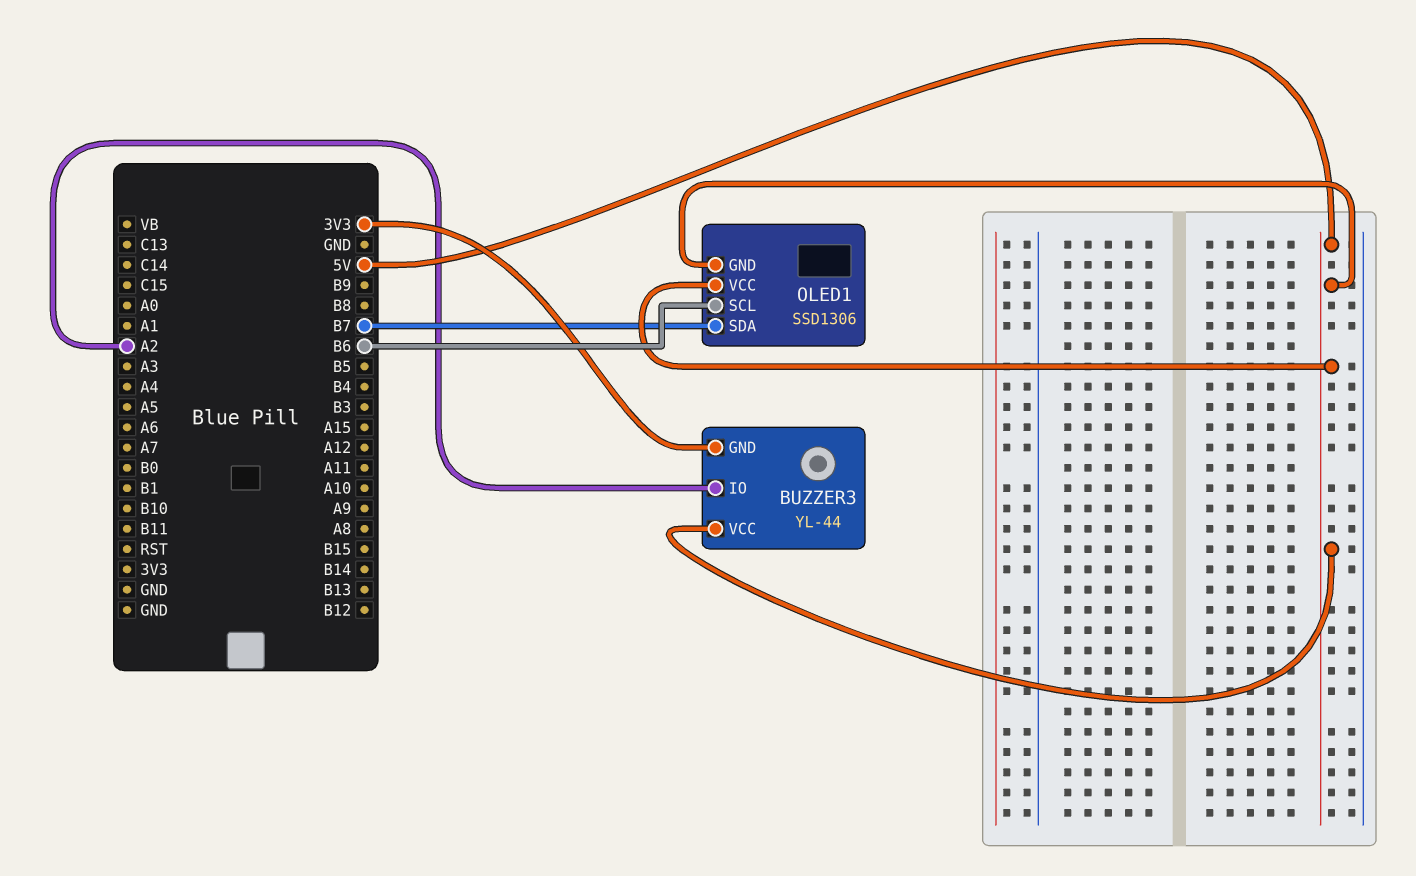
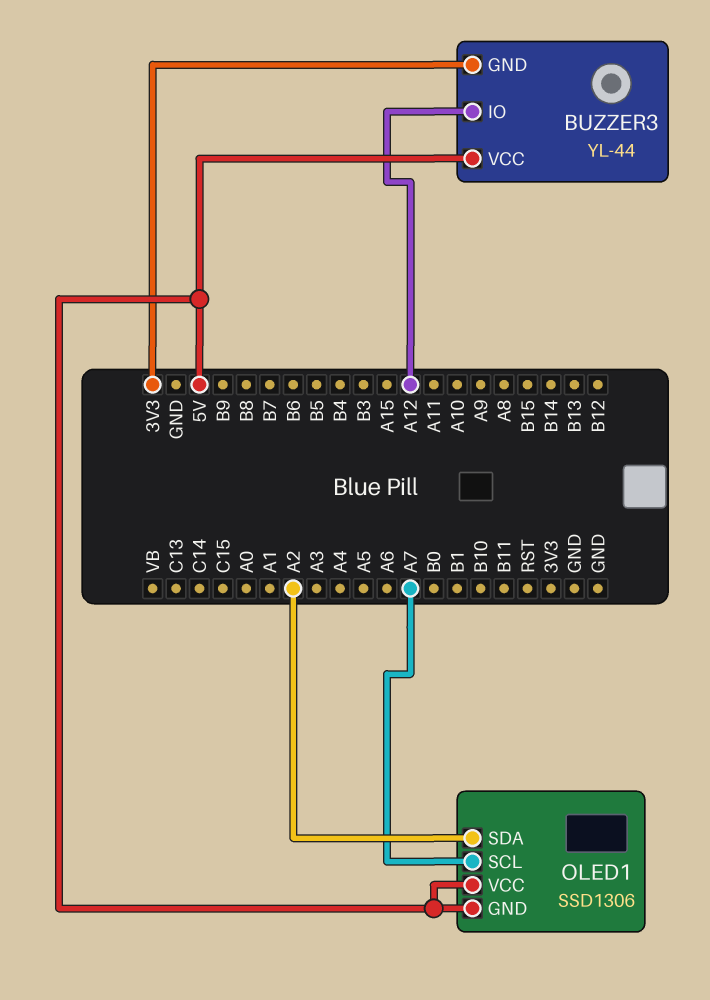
BUZZER3 pin IO: A2 -> A12
OLED1 pin SCL: B6 -> A7
OLED1 pin SDA: B7 -> A2

